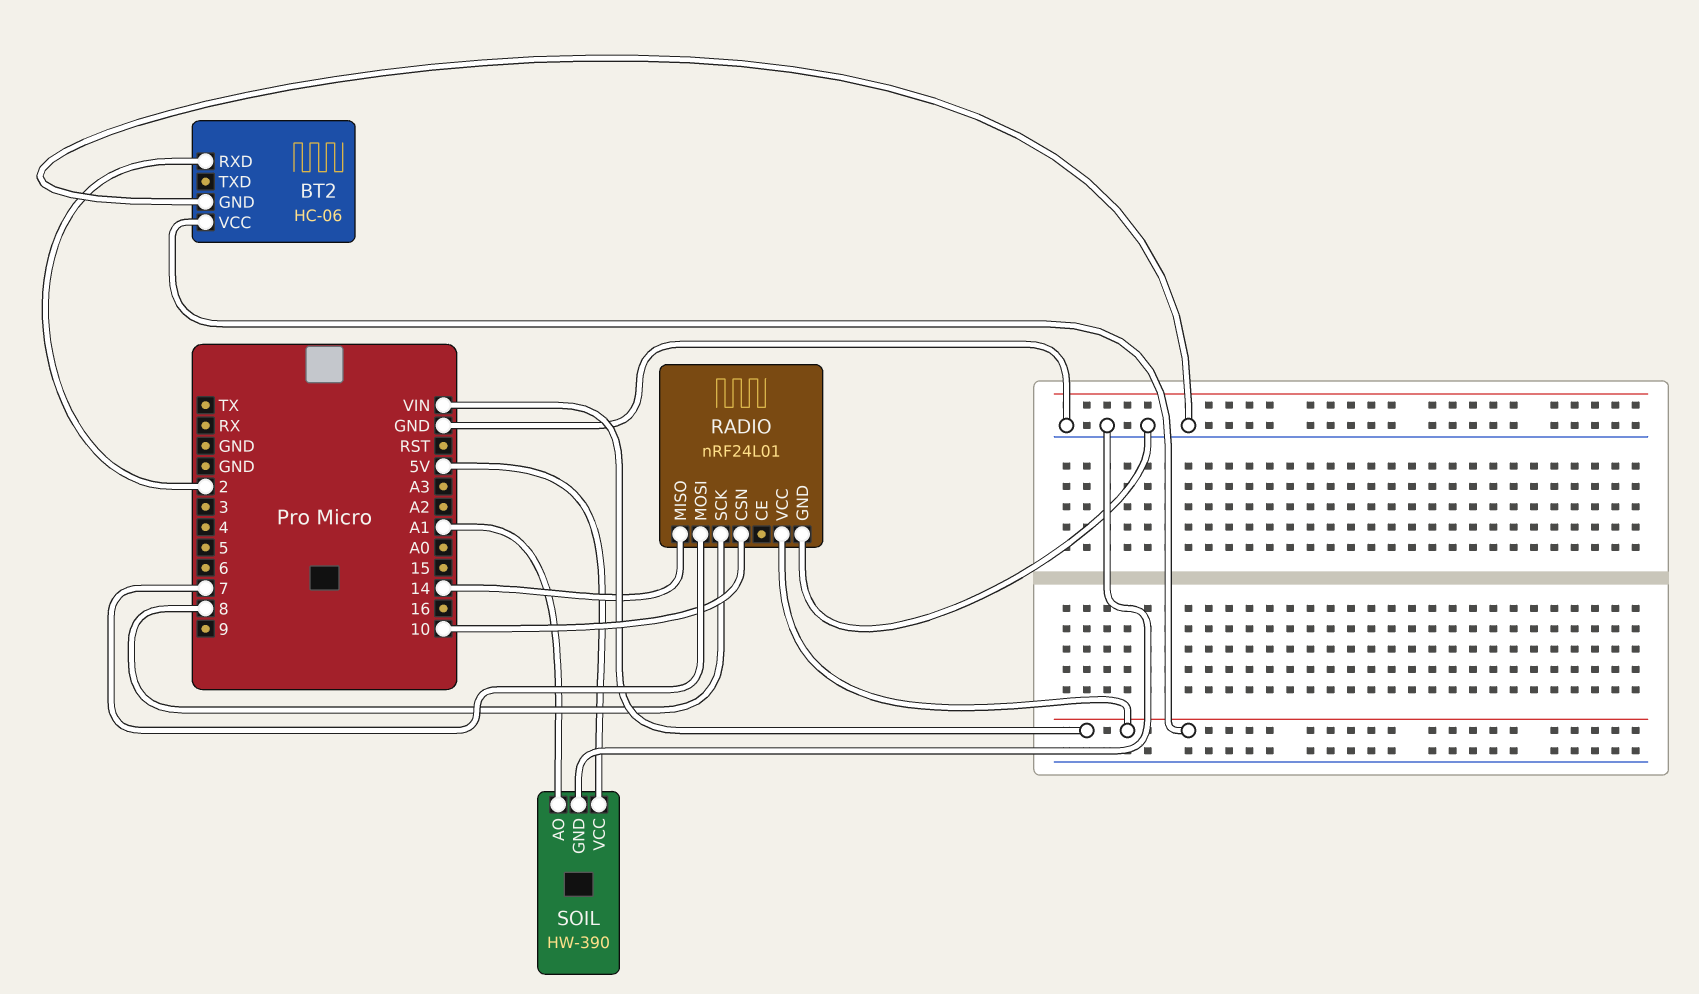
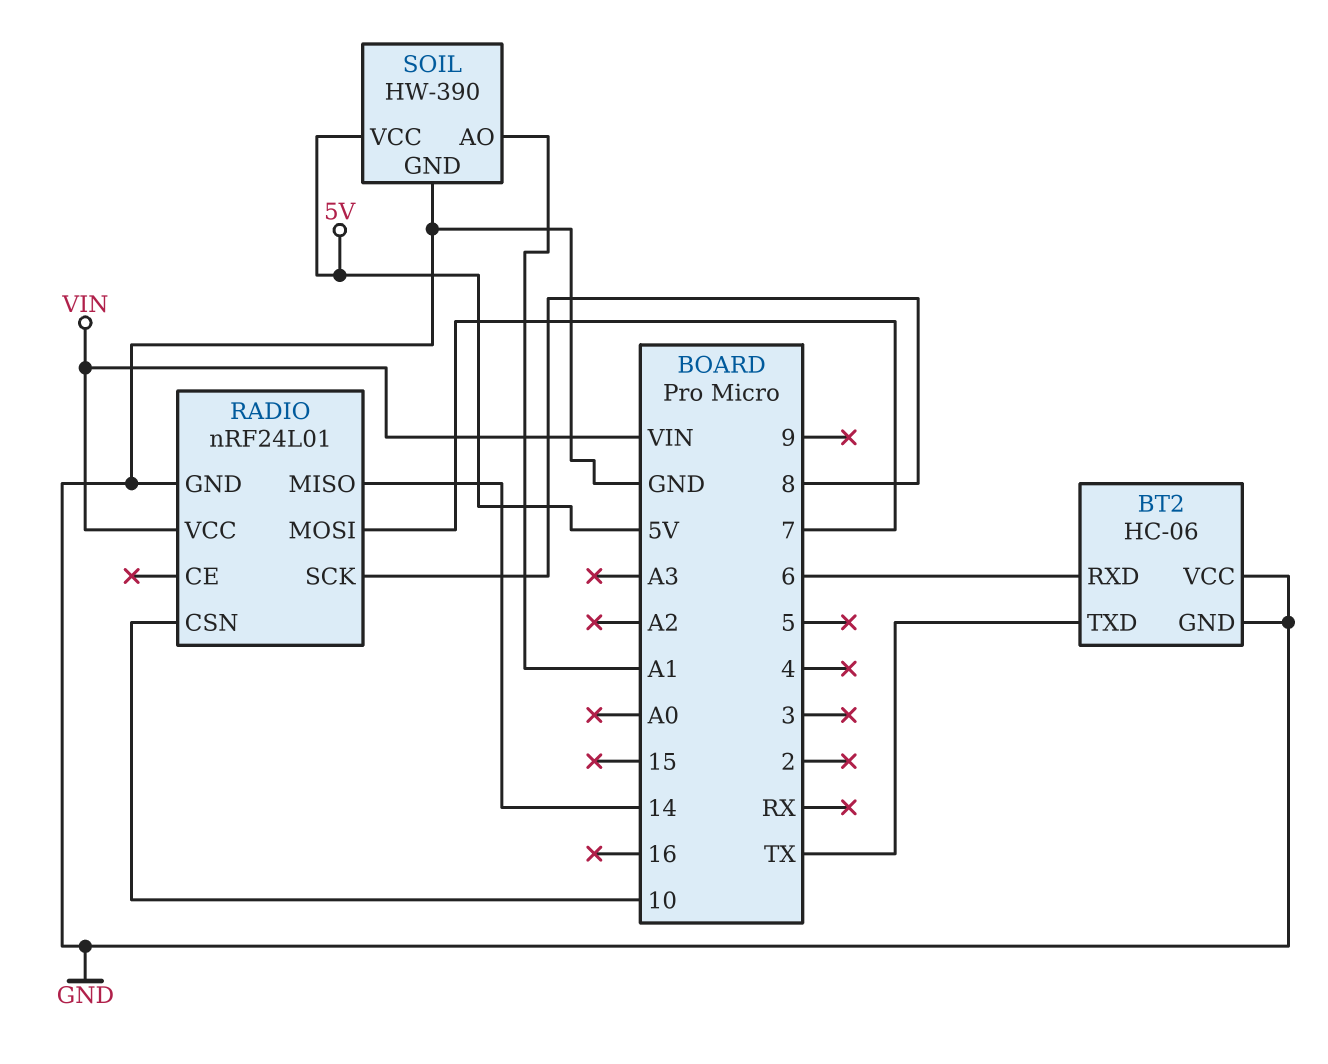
BT2 pin RXD: 2 -> 6
BT2 pin TXD: none -> TX
BT2 pin VCC: VIN -> GND

